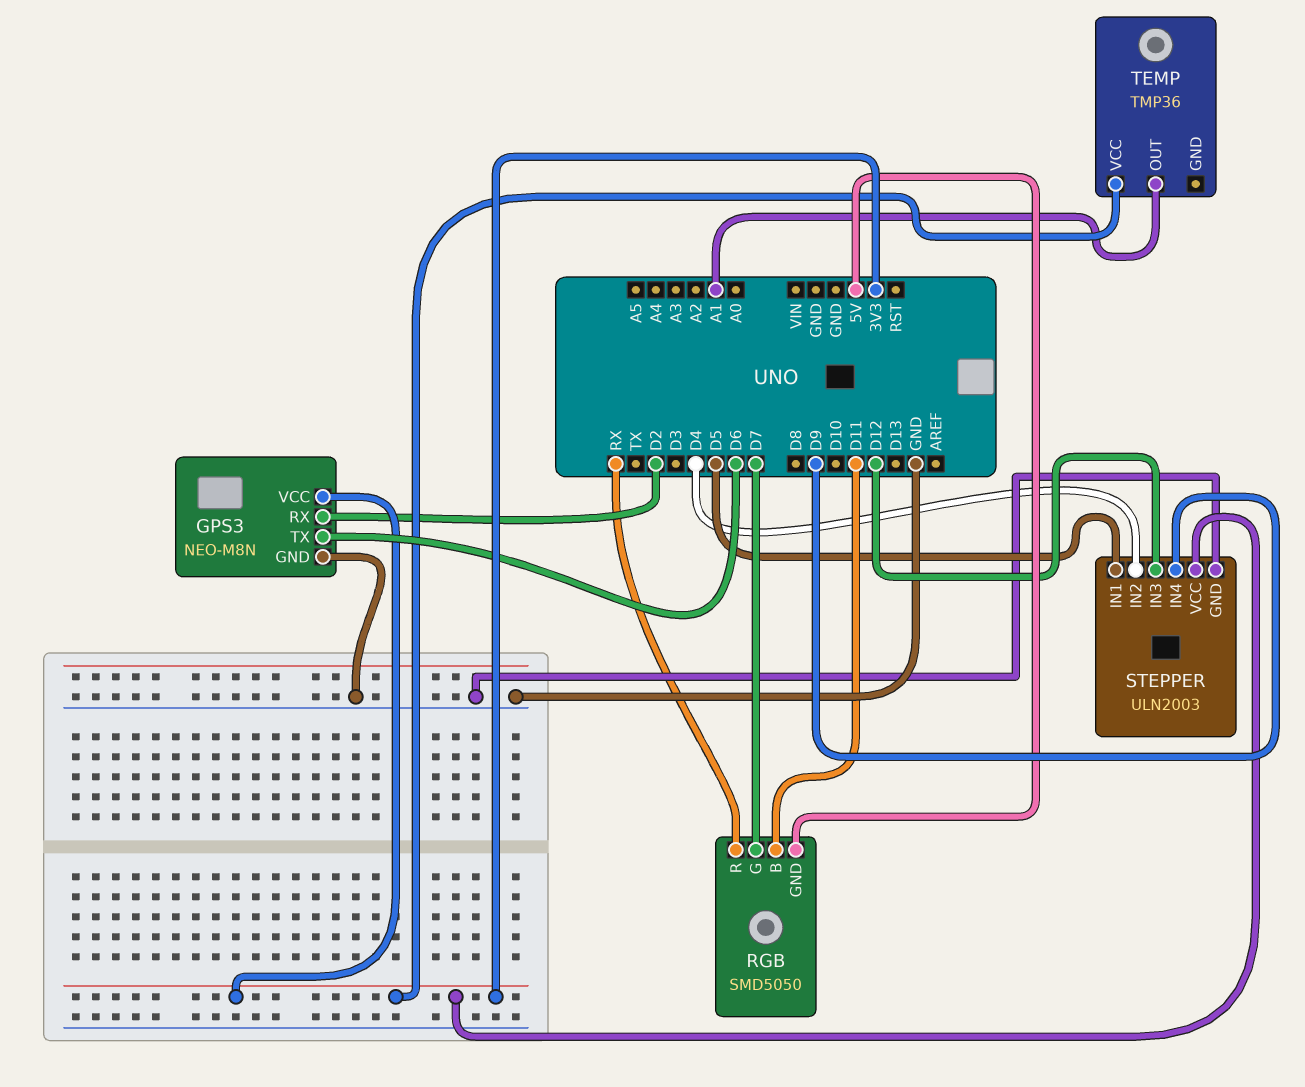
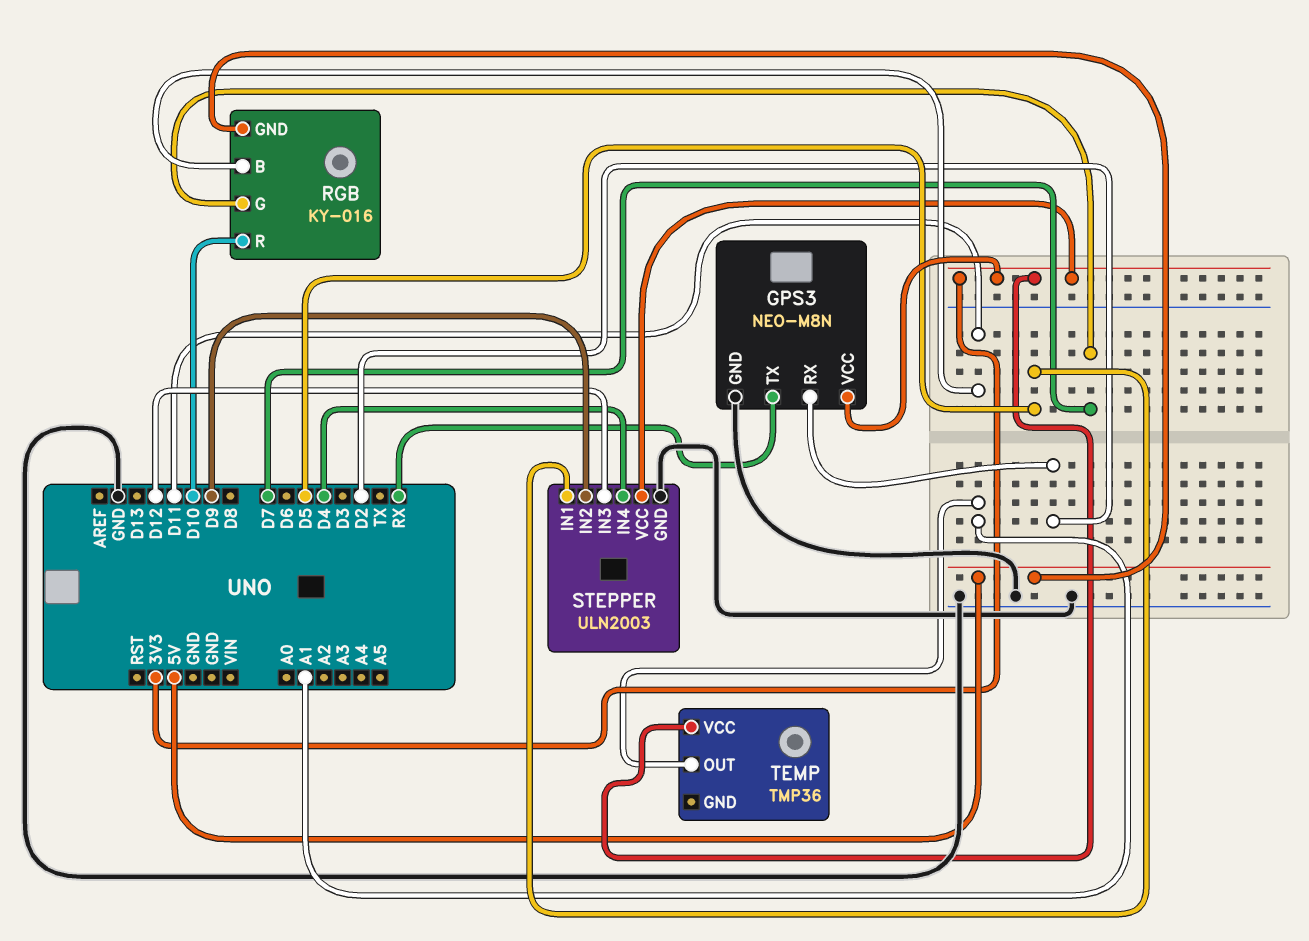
GPS3 pin TX: D6 -> RX
RGB: SMD5050 -> KY-016
RGB pin R: RX -> D10
STEPPER pin IN2: D4 -> D9
STEPPER pin IN4: D9 -> D4

